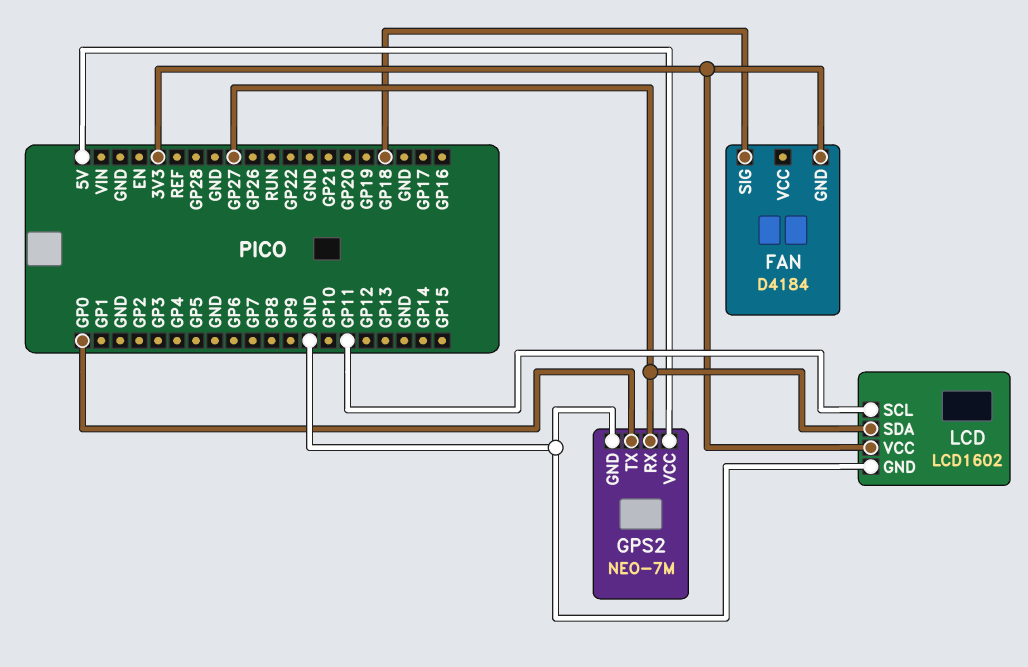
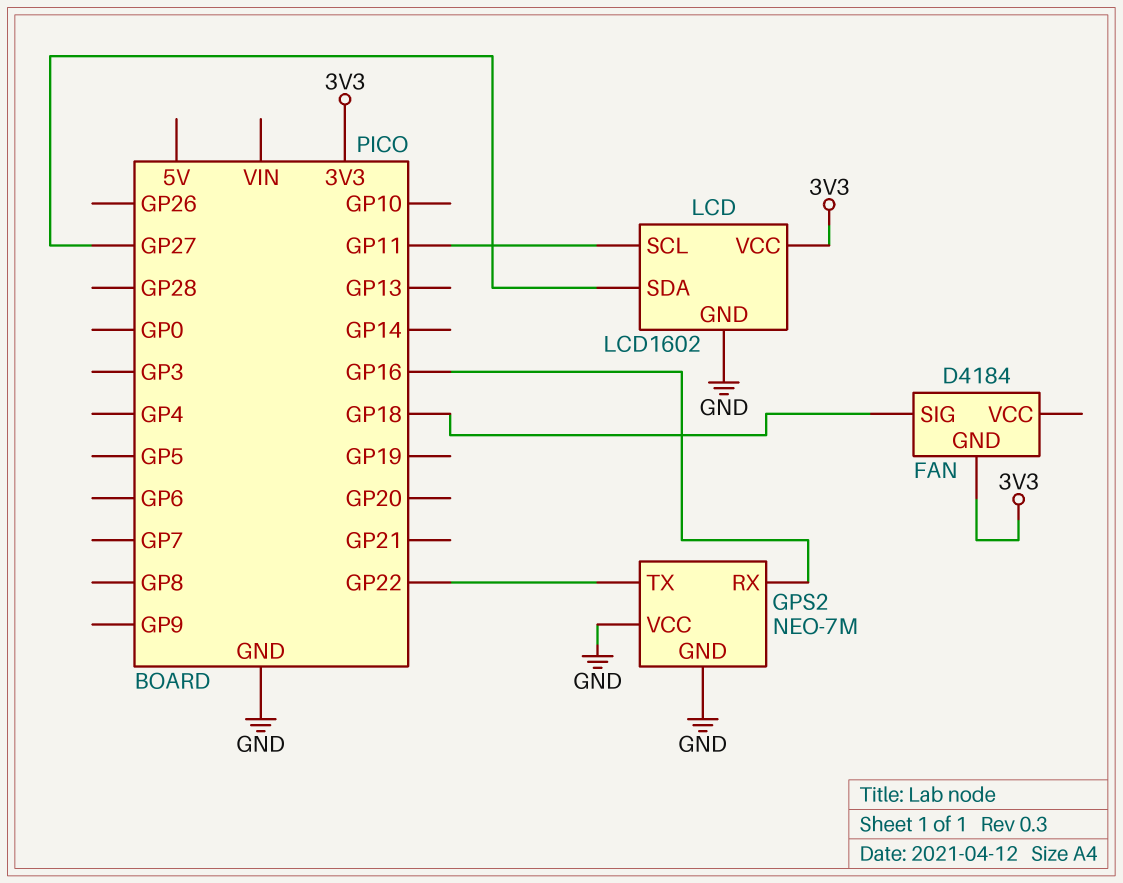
GPS2 pin RX: GP27 -> GP16
GPS2 pin TX: GP0 -> GP22
GPS2 pin VCC: 5V -> GND

